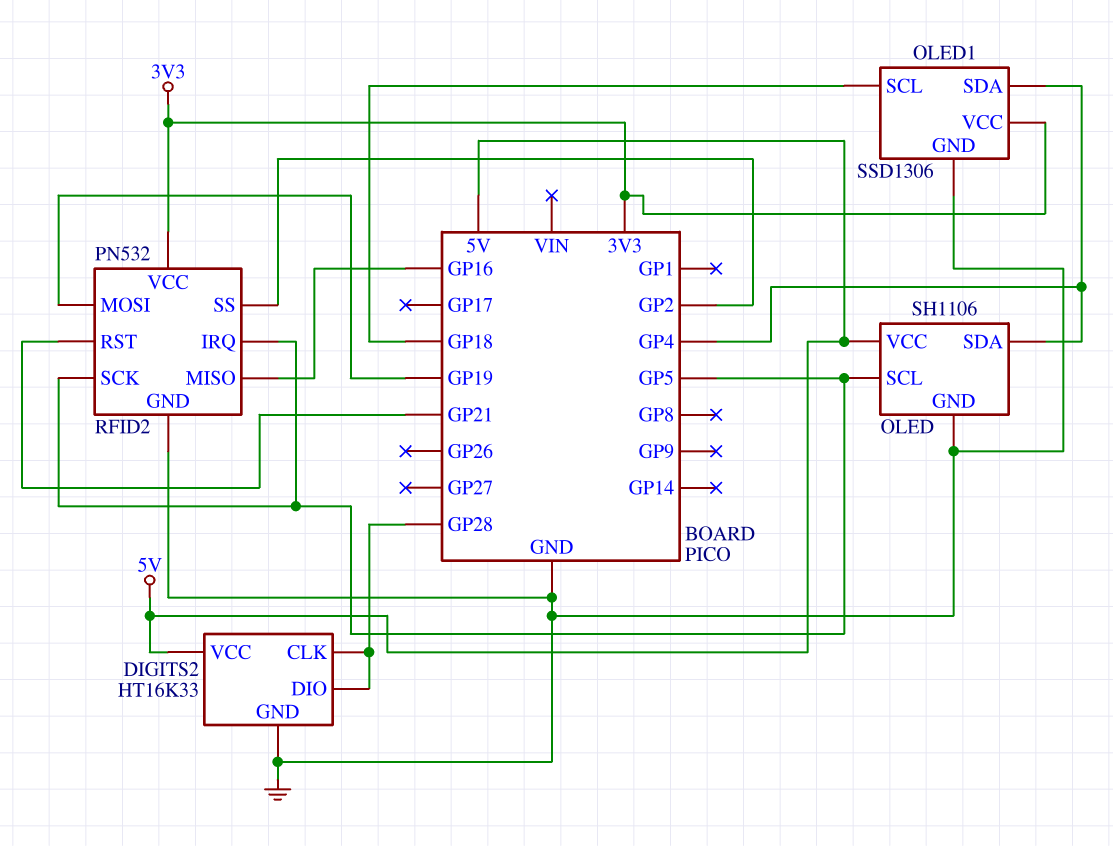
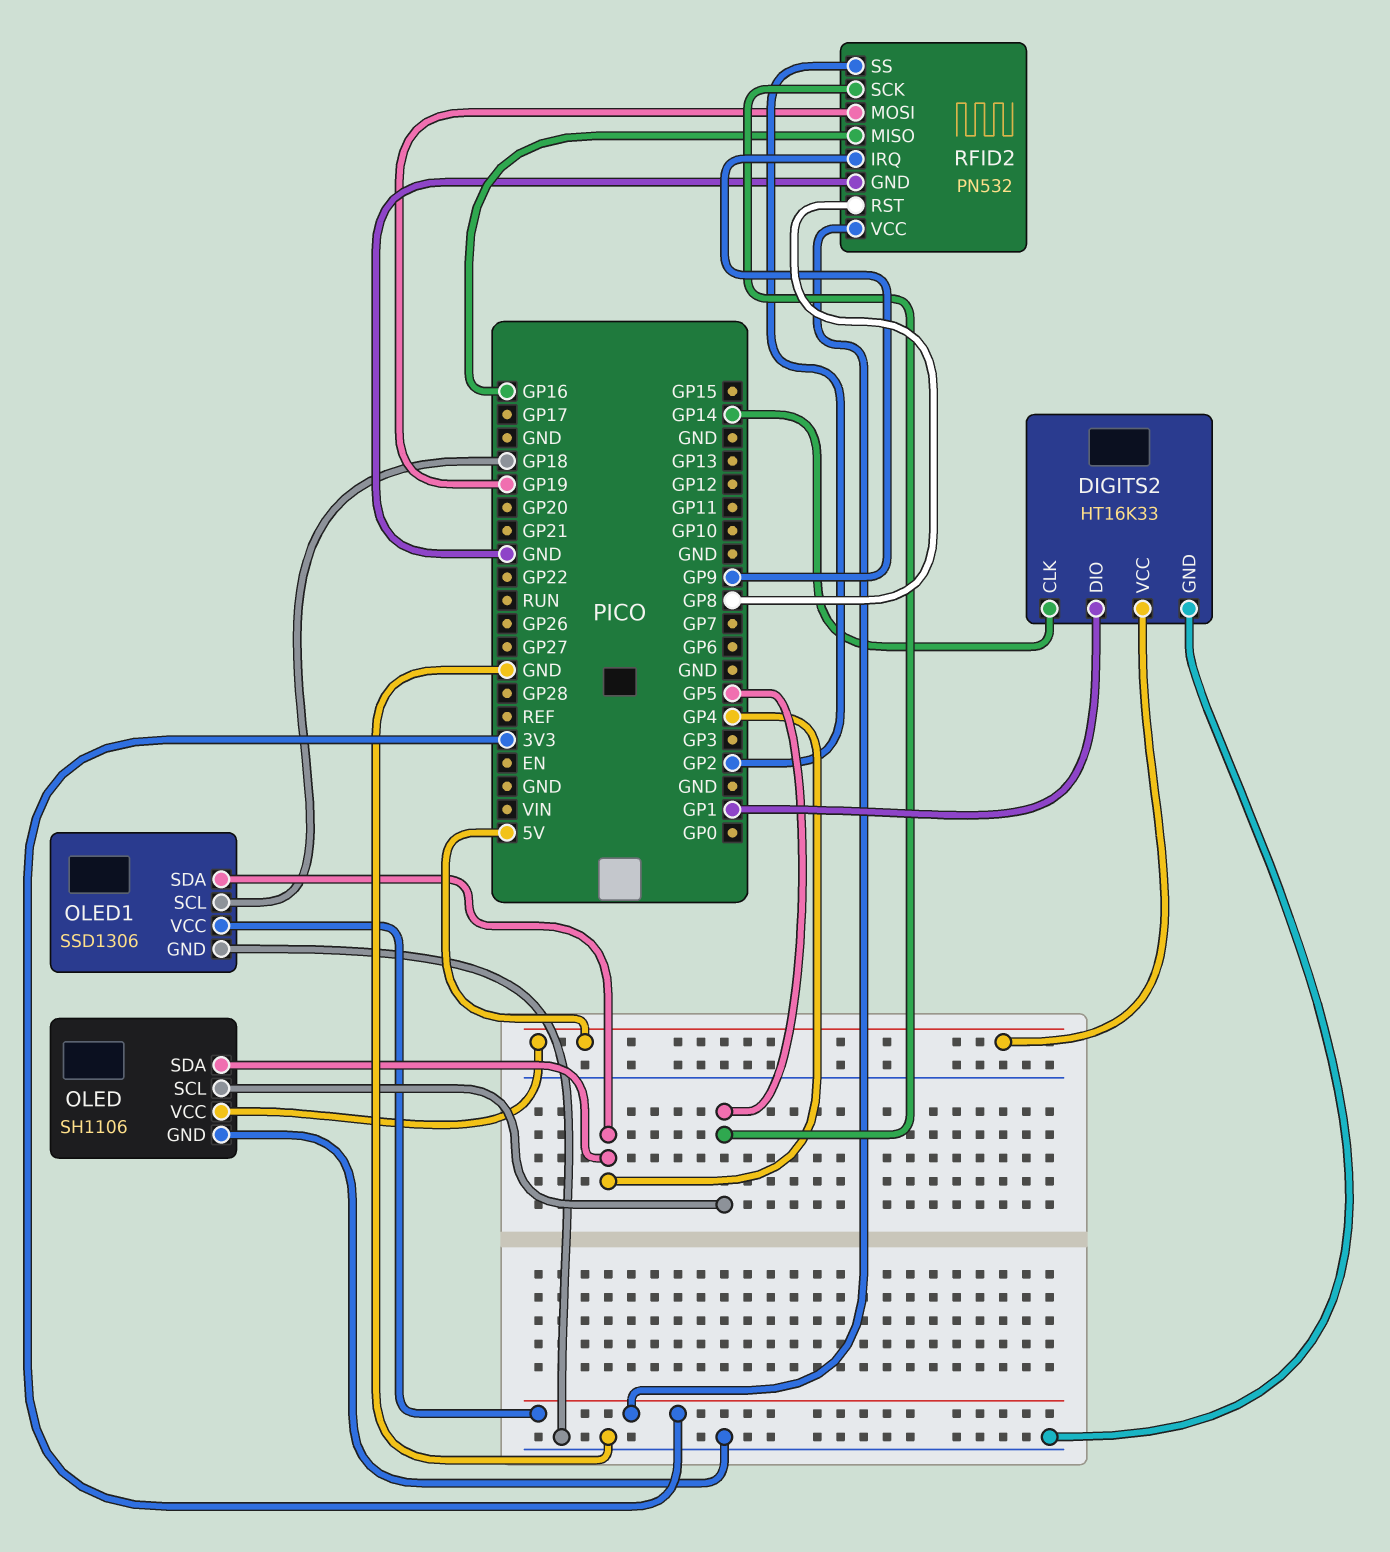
DIGITS2 pin CLK: GP28 -> GP14
DIGITS2 pin DIO: GP28 -> GP1
RFID2 pin IRQ: GP5 -> GP9
RFID2 pin RST: GP21 -> GP8

